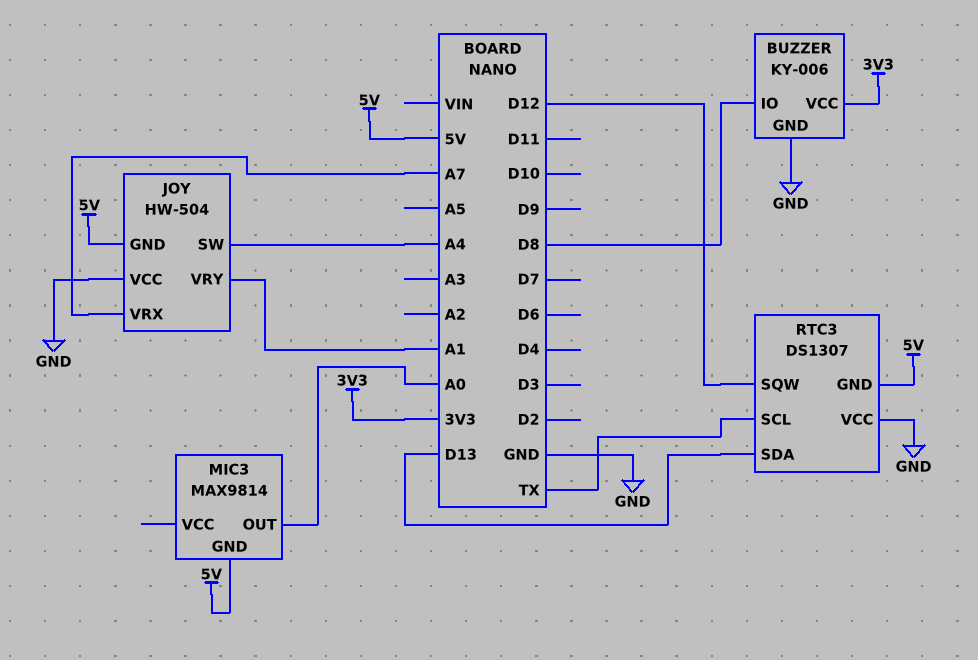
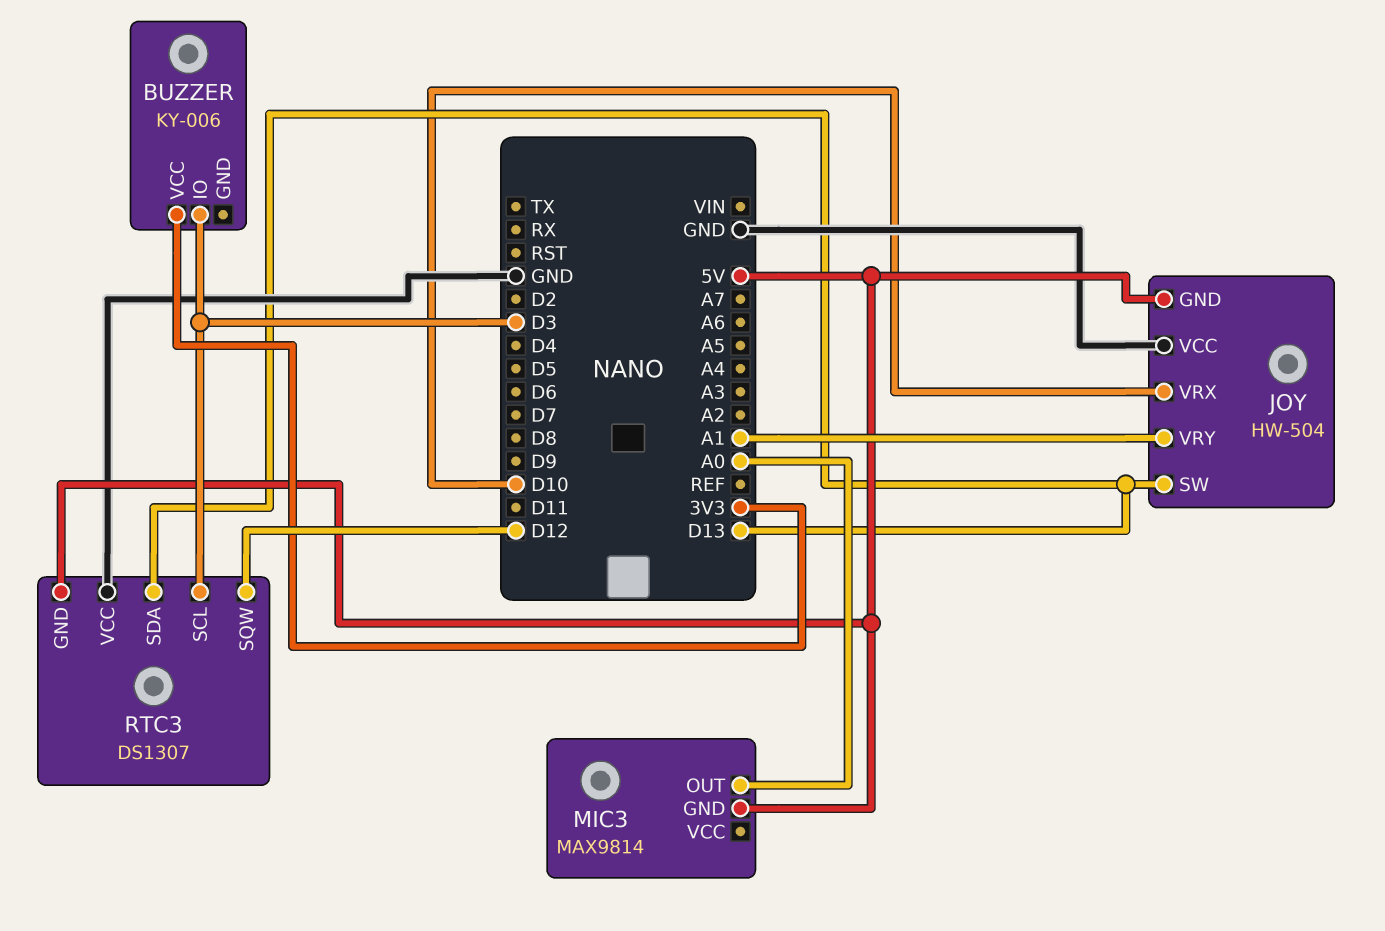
BUZZER pin GND: GND -> none
BUZZER pin IO: D8 -> D3
JOY pin SW: A4 -> D13
JOY pin VRX: A7 -> D10
RTC3 pin SCL: TX -> D3

